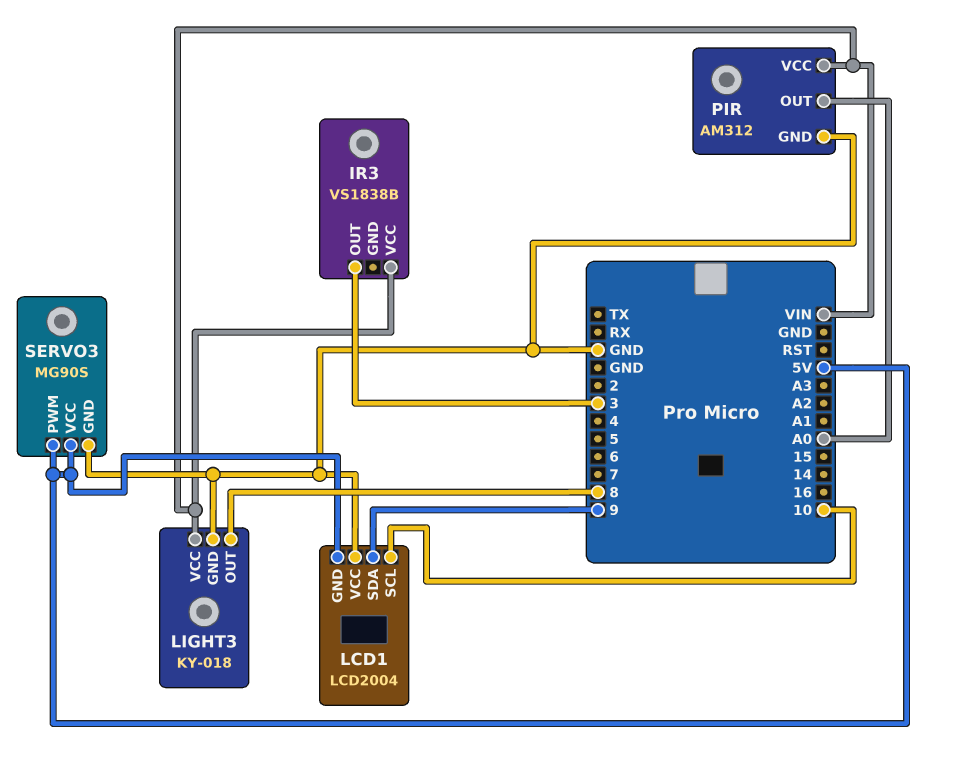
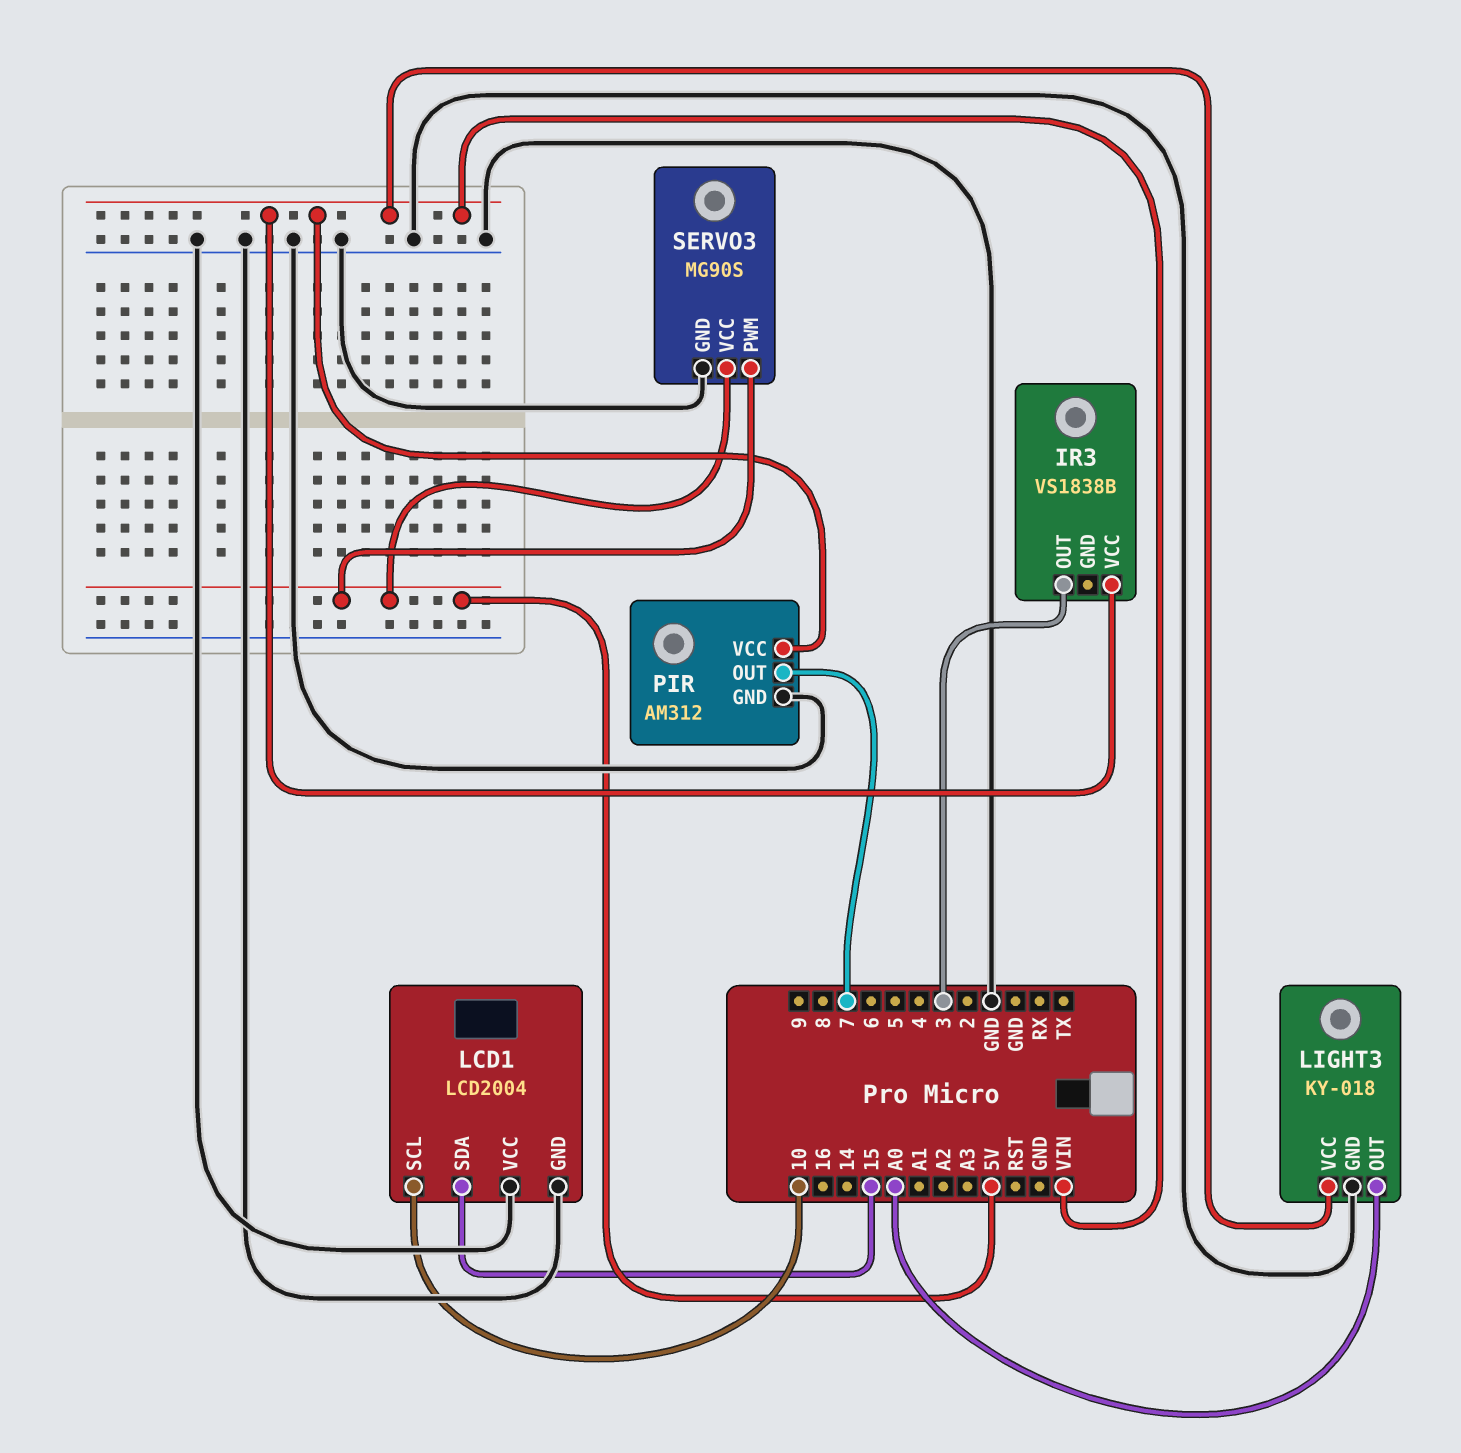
LCD1 pin GND: 5V -> GND
LCD1 pin SDA: 9 -> 15
LIGHT3 pin OUT: 8 -> A0
PIR pin OUT: A0 -> 7

